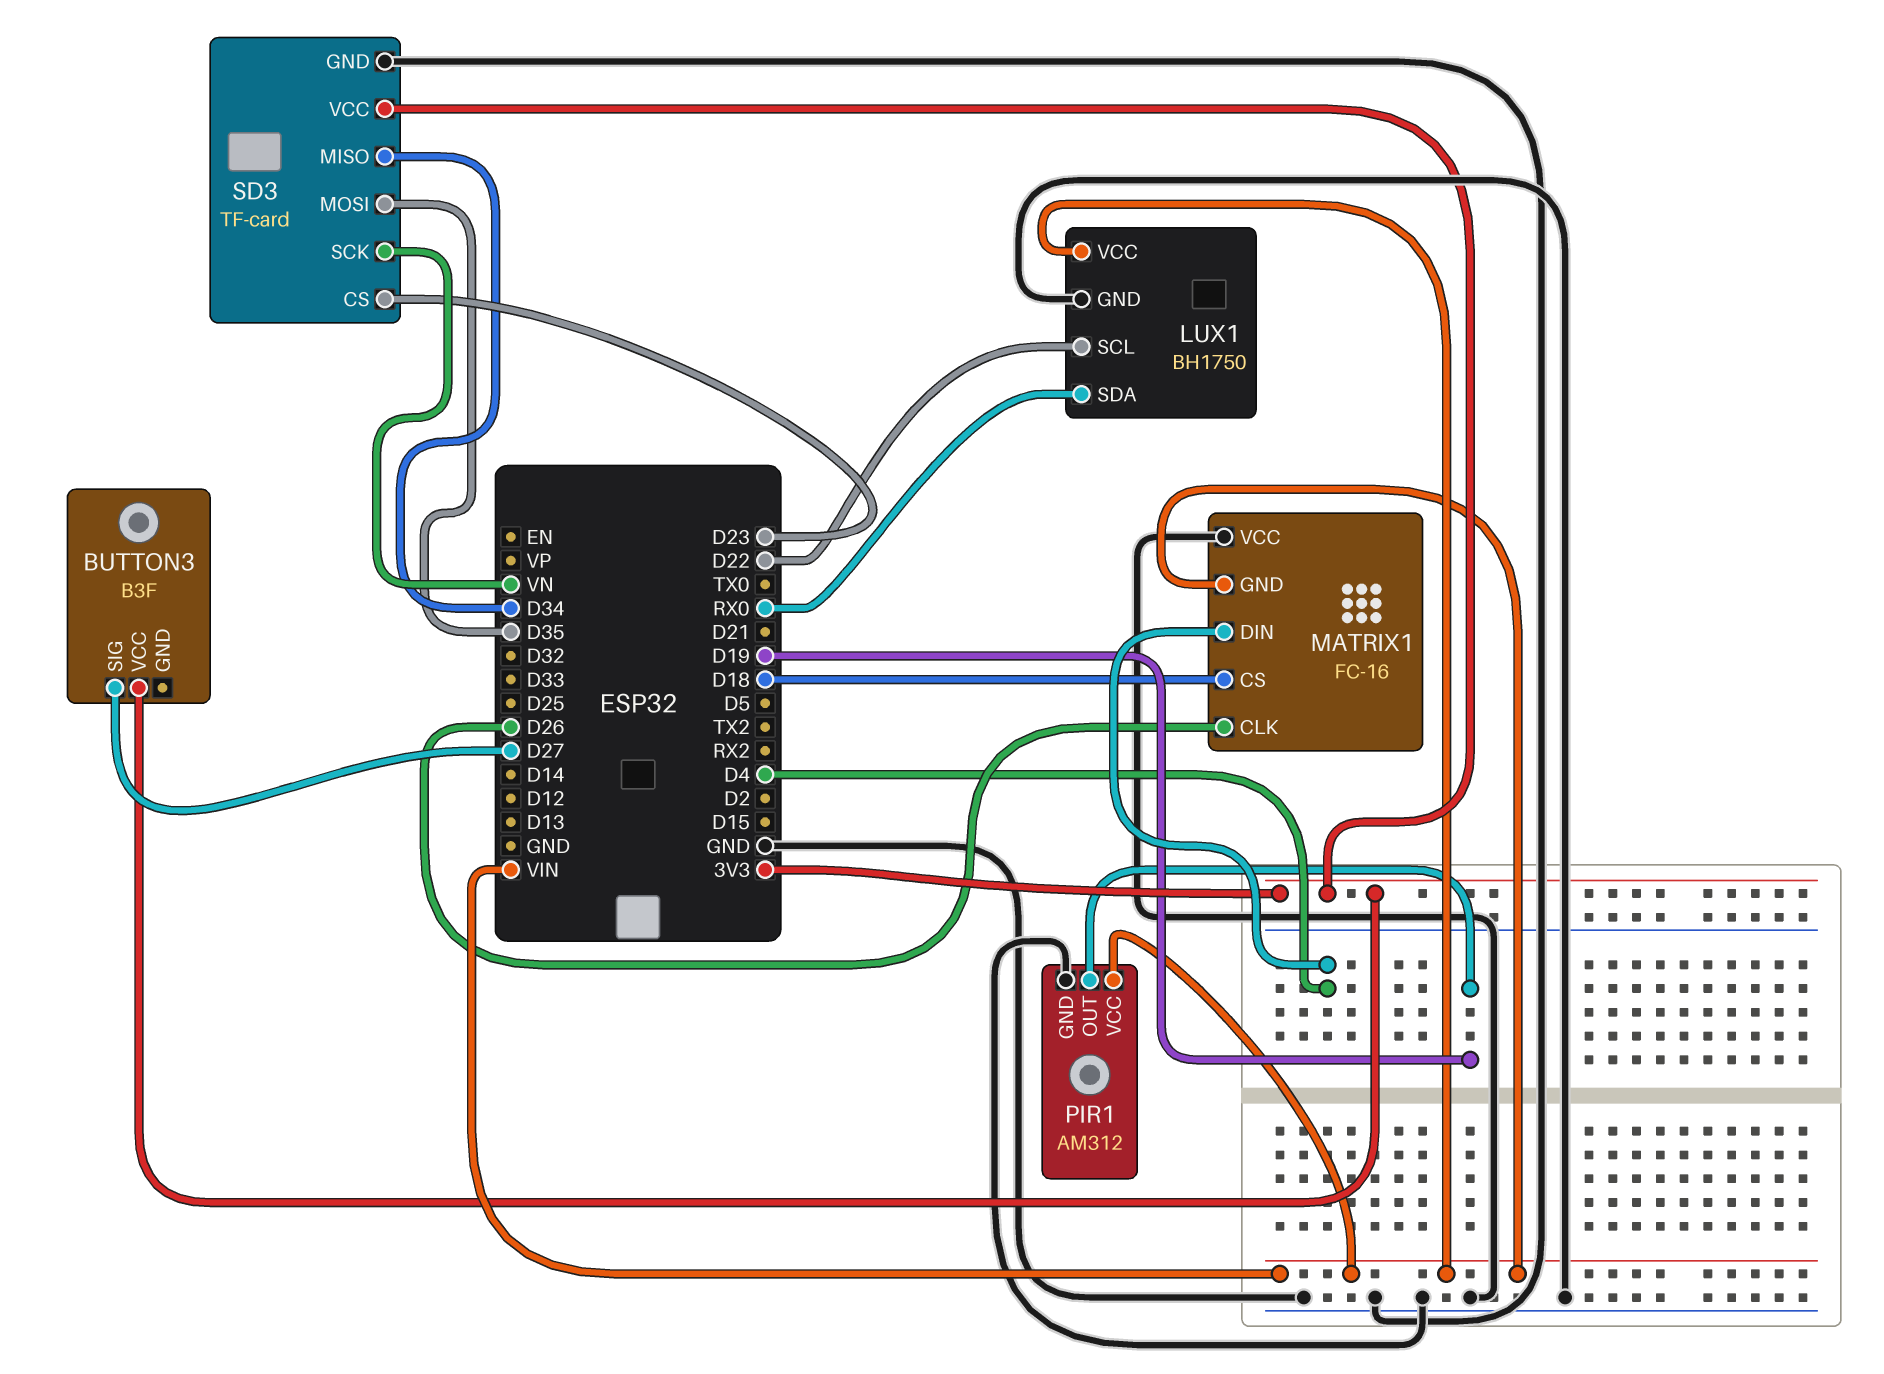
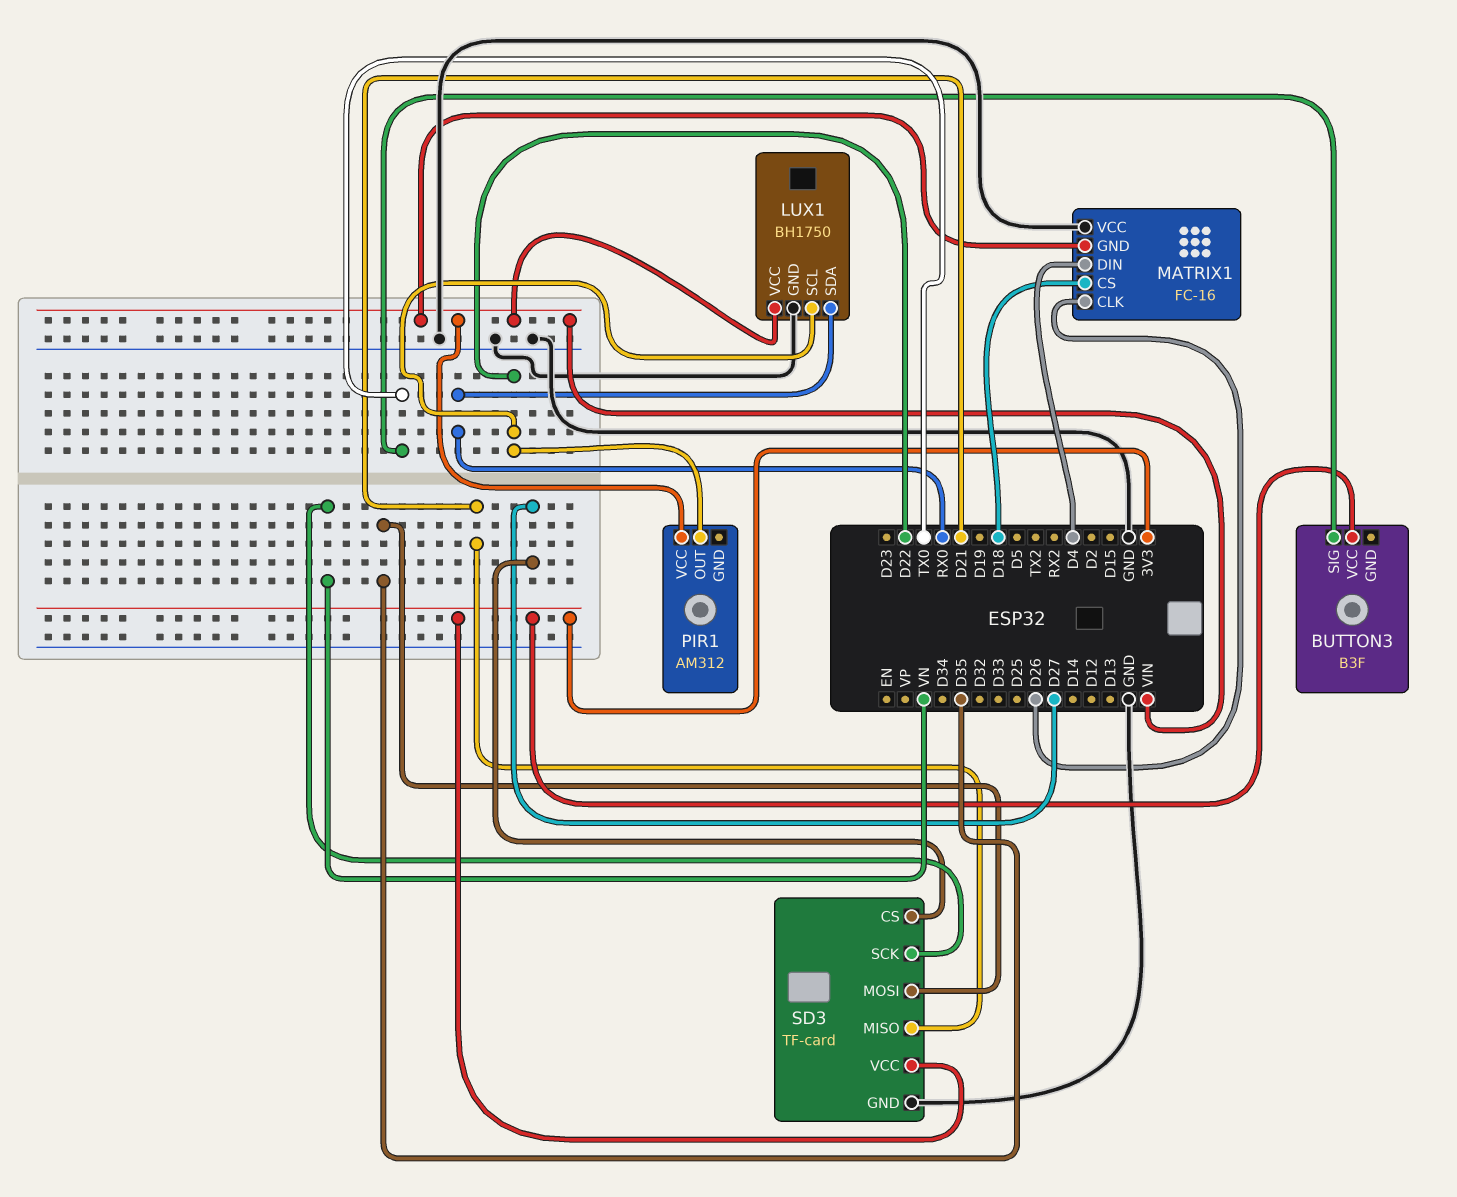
BUTTON3 pin SIG: D27 -> TX0
PIR1 pin GND: GND -> none
PIR1 pin OUT: D19 -> D22
SD3 pin CS: D23 -> D27
SD3 pin MISO: D34 -> D21

